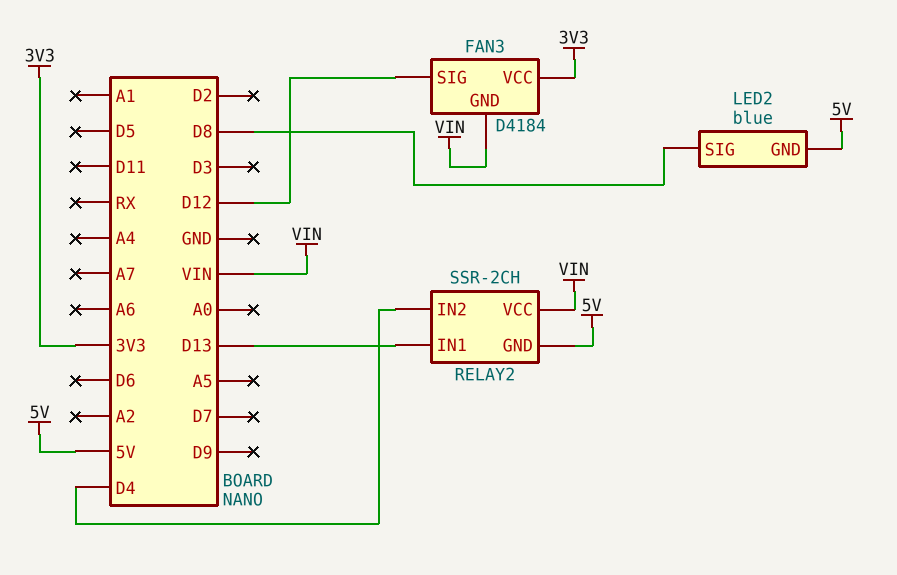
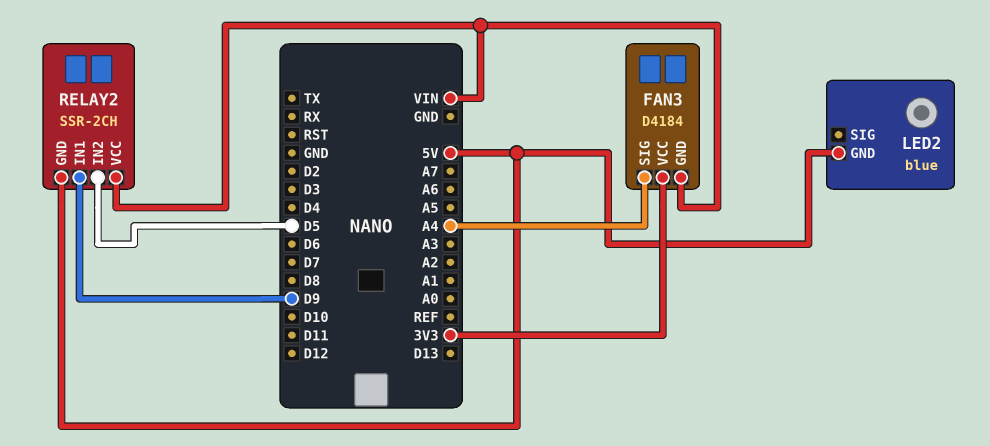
FAN3 pin SIG: D12 -> A4
LED2 pin SIG: D8 -> none
RELAY2 pin IN1: D13 -> D9
RELAY2 pin IN2: D4 -> D5

